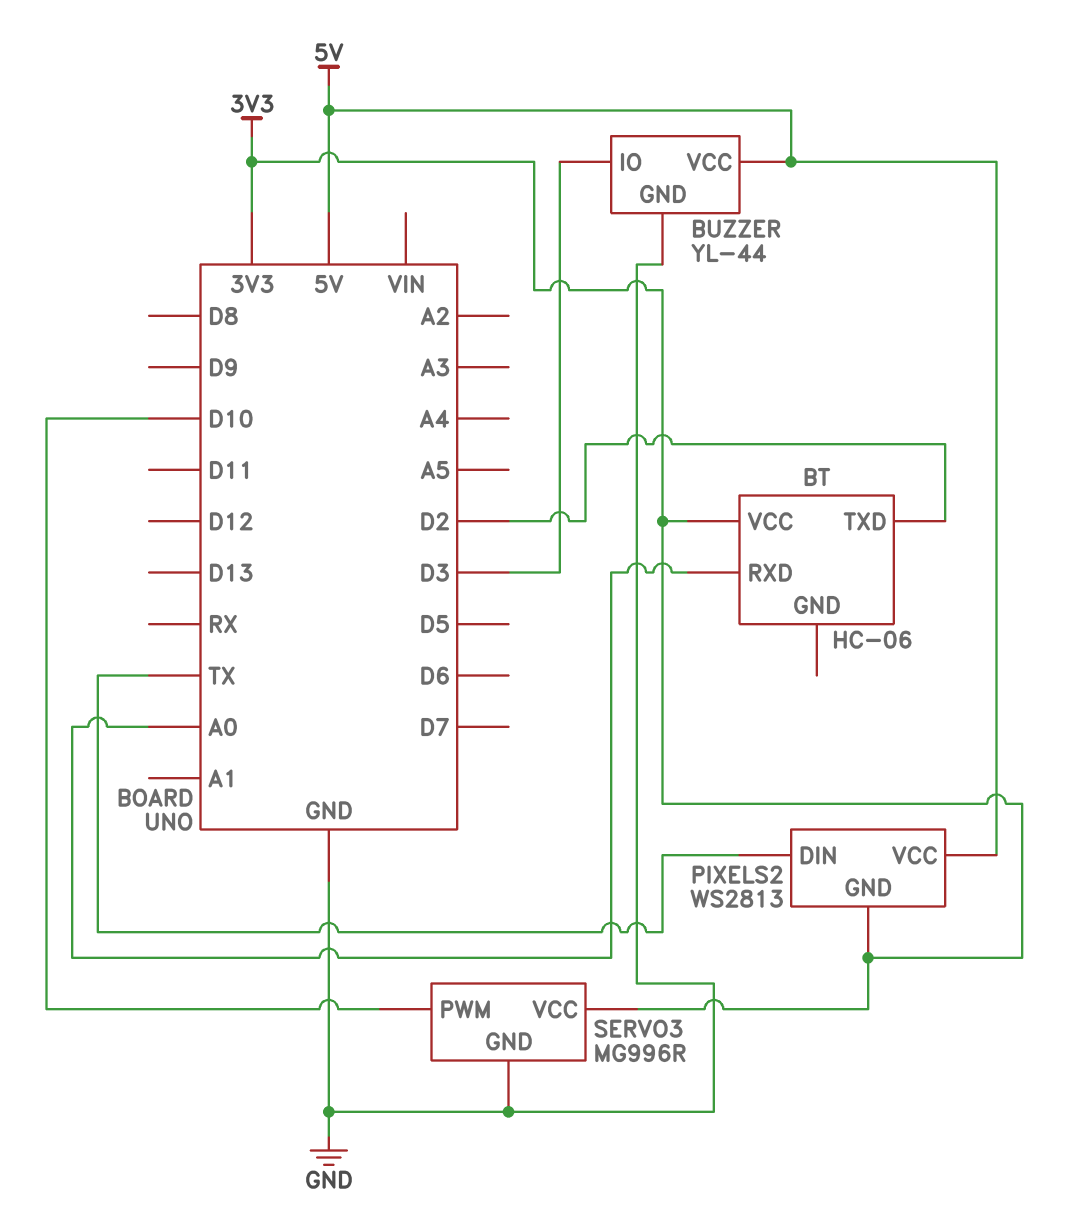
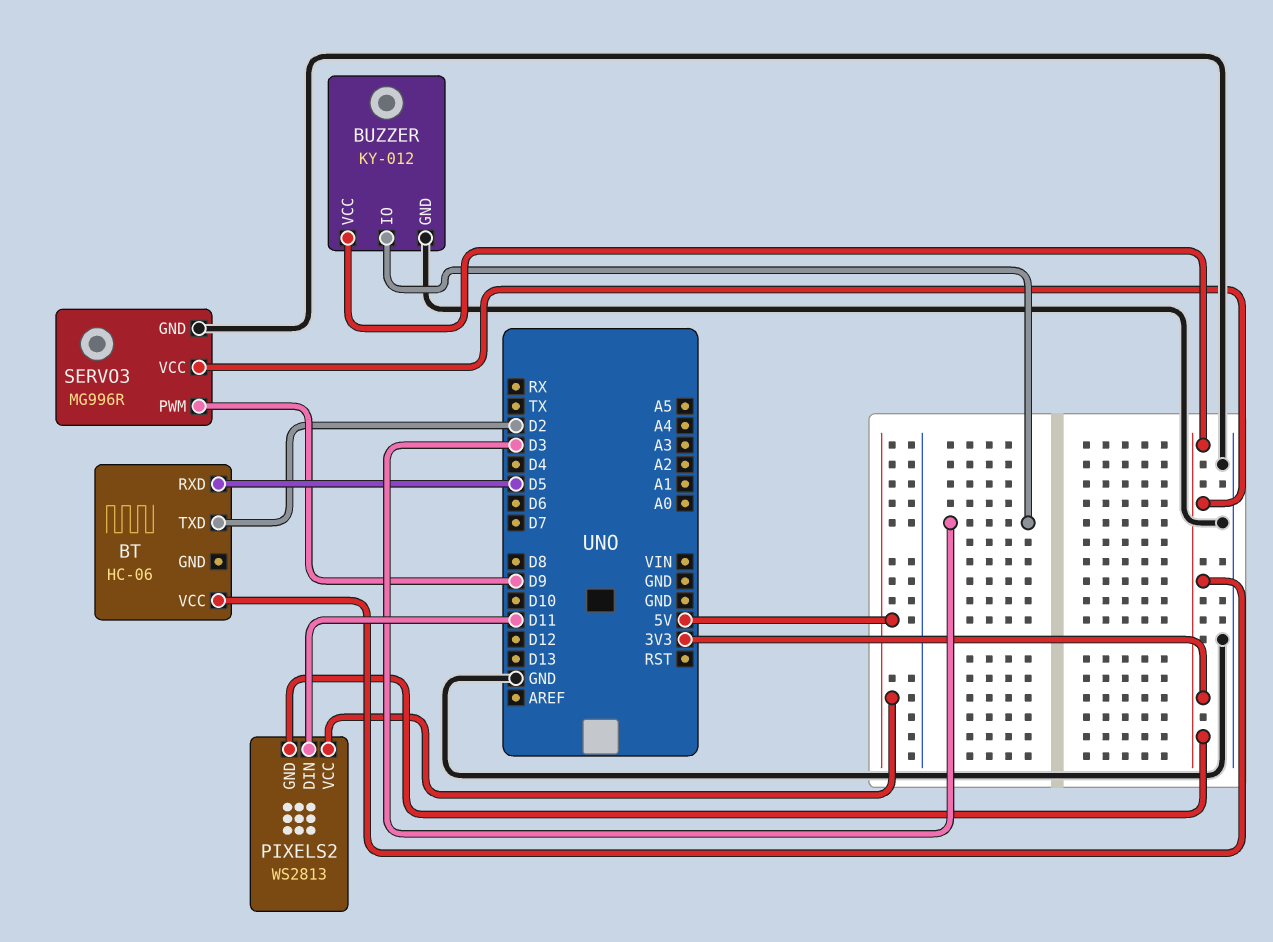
BT pin RXD: A0 -> D5
BUZZER: YL-44 -> KY-012
BUZZER pin VCC: 5V -> 3V3
PIXELS2 pin DIN: TX -> D11
SERVO3 pin PWM: D10 -> D9

